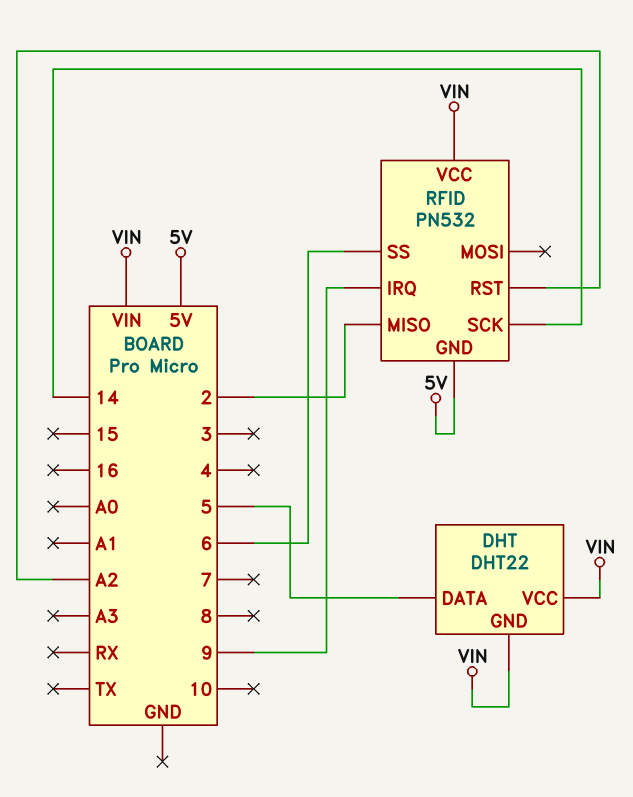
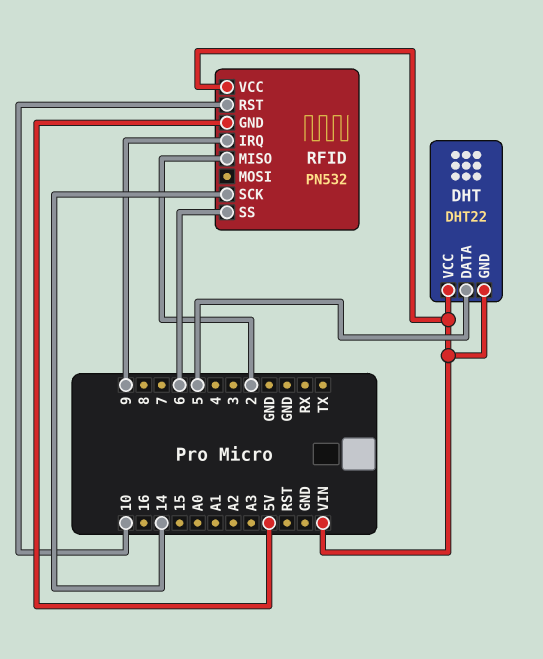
RFID pin RST: A2 -> 10

